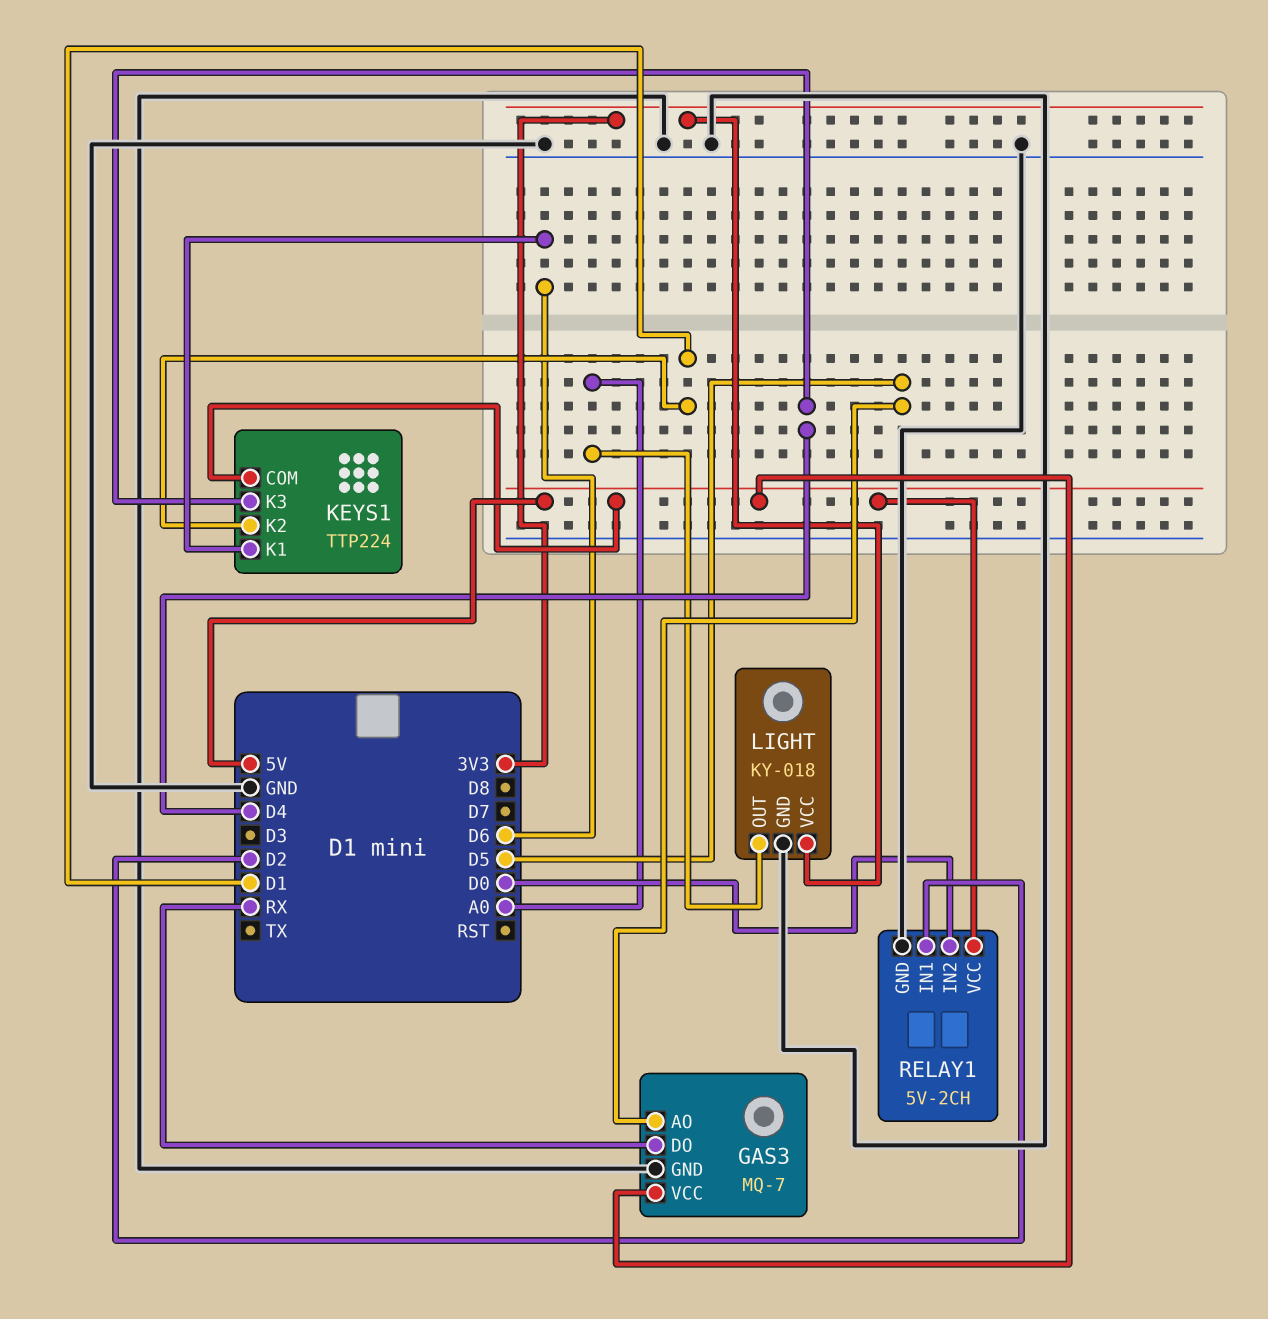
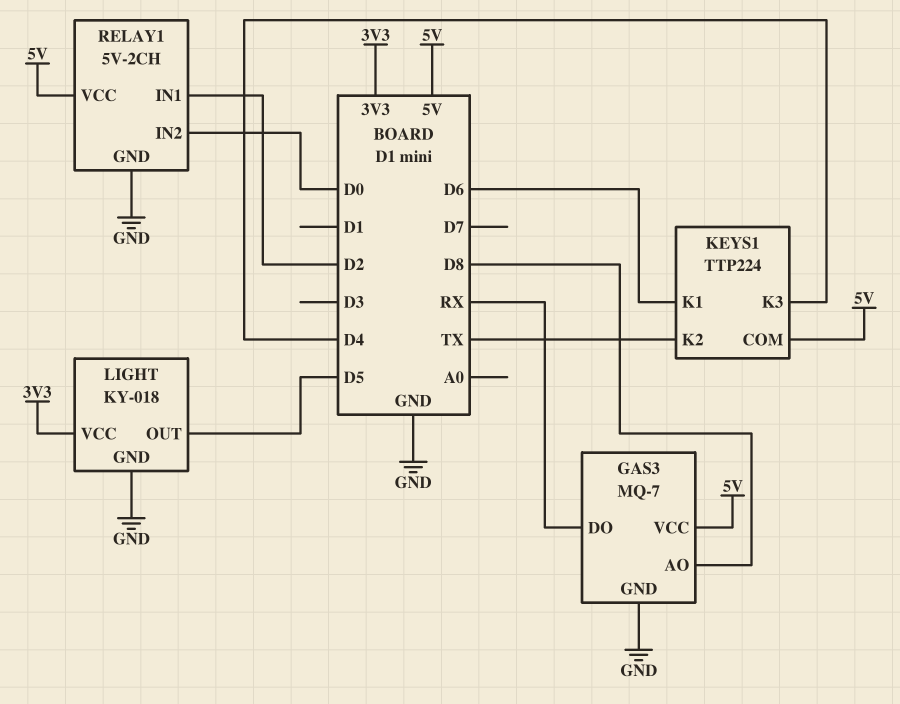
GAS3 pin AO: D5 -> D8
KEYS1 pin K2: D1 -> TX
LIGHT pin OUT: A0 -> D5

